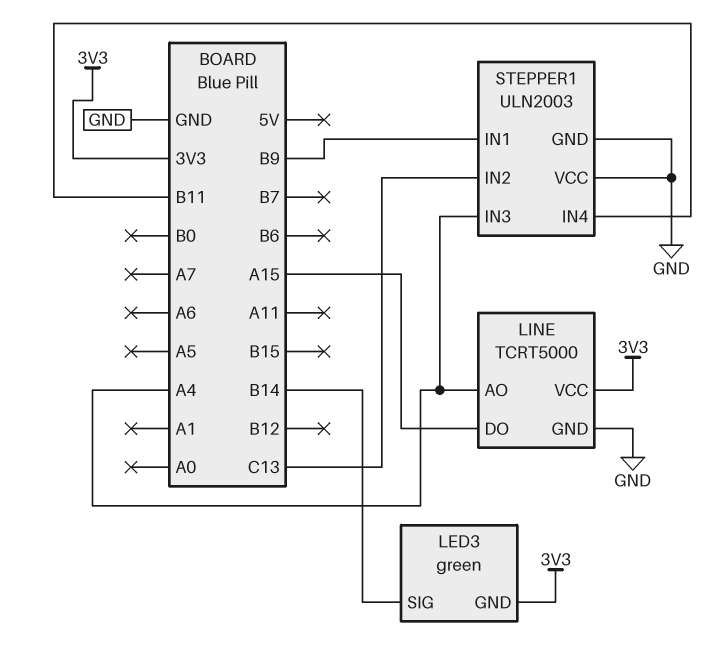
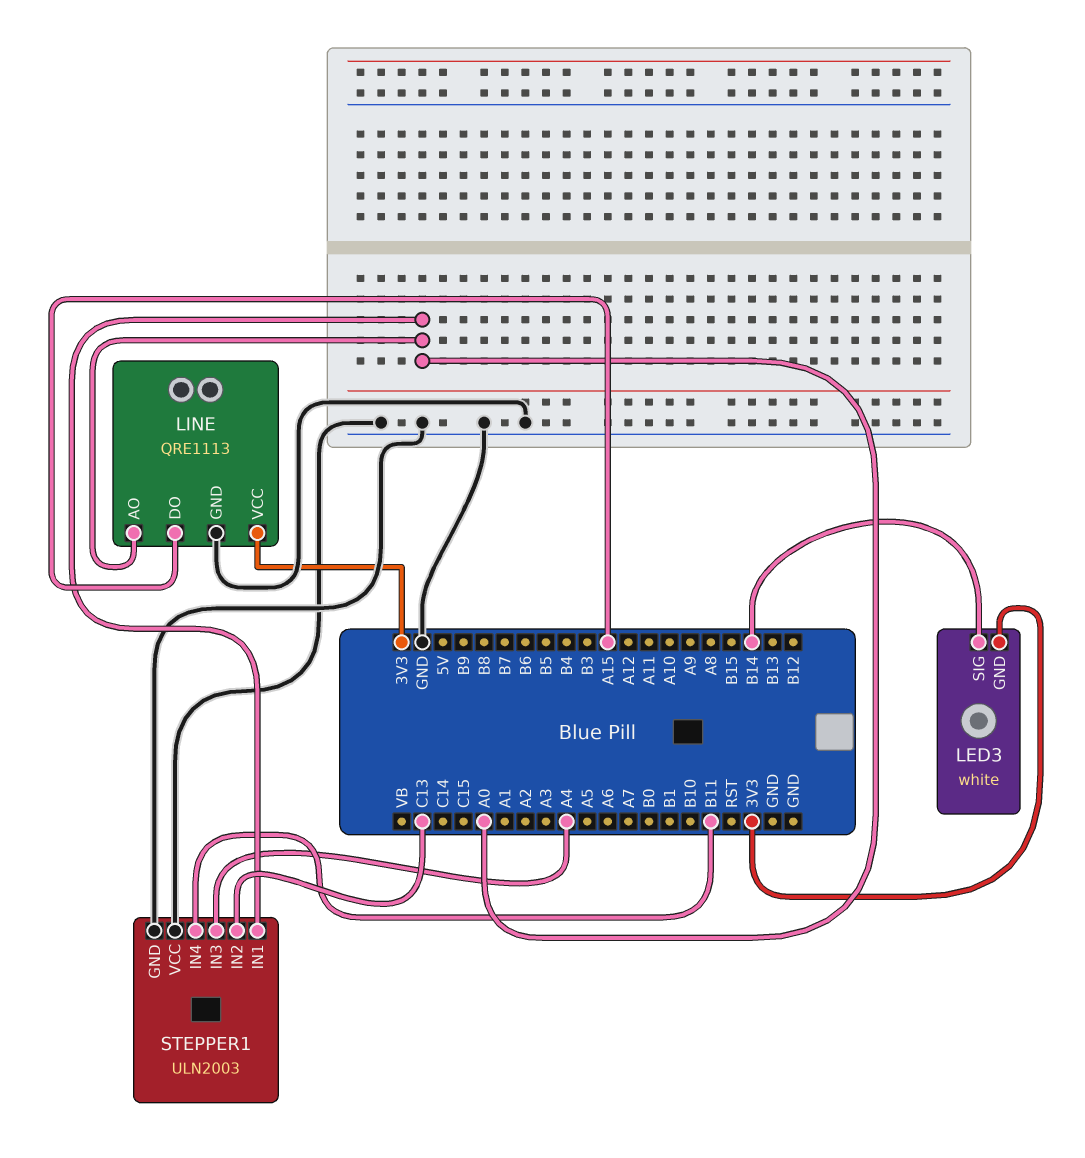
LED3: green -> white
LINE: TCRT5000 -> QRE1113
LINE pin AO: A4 -> A0
STEPPER1 pin IN1: B9 -> A0

